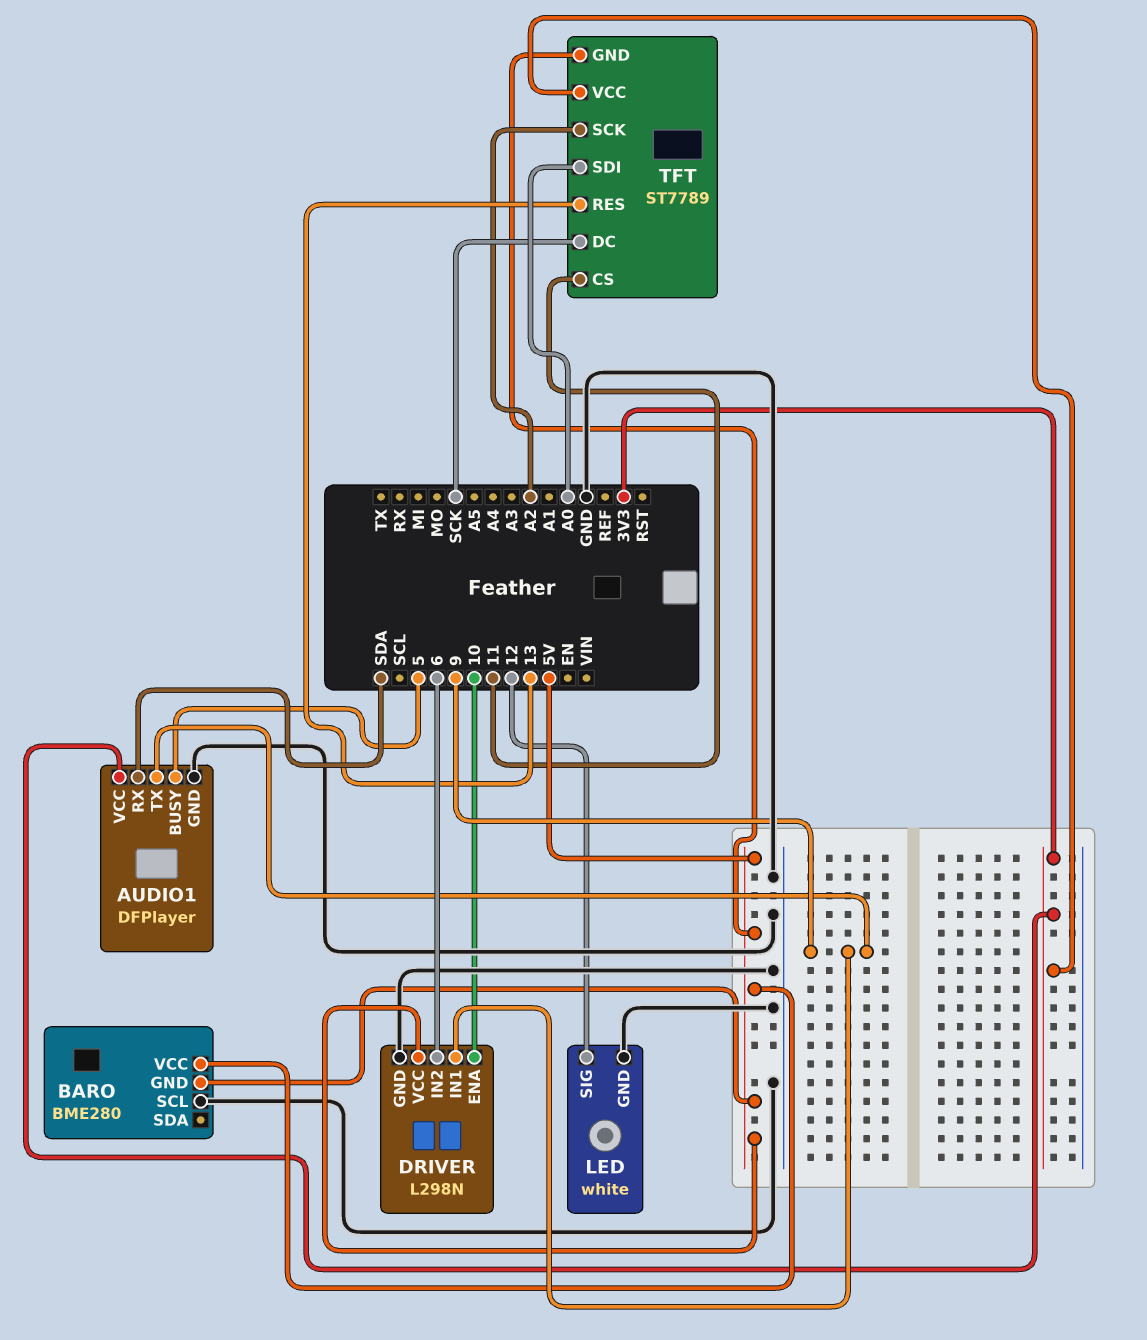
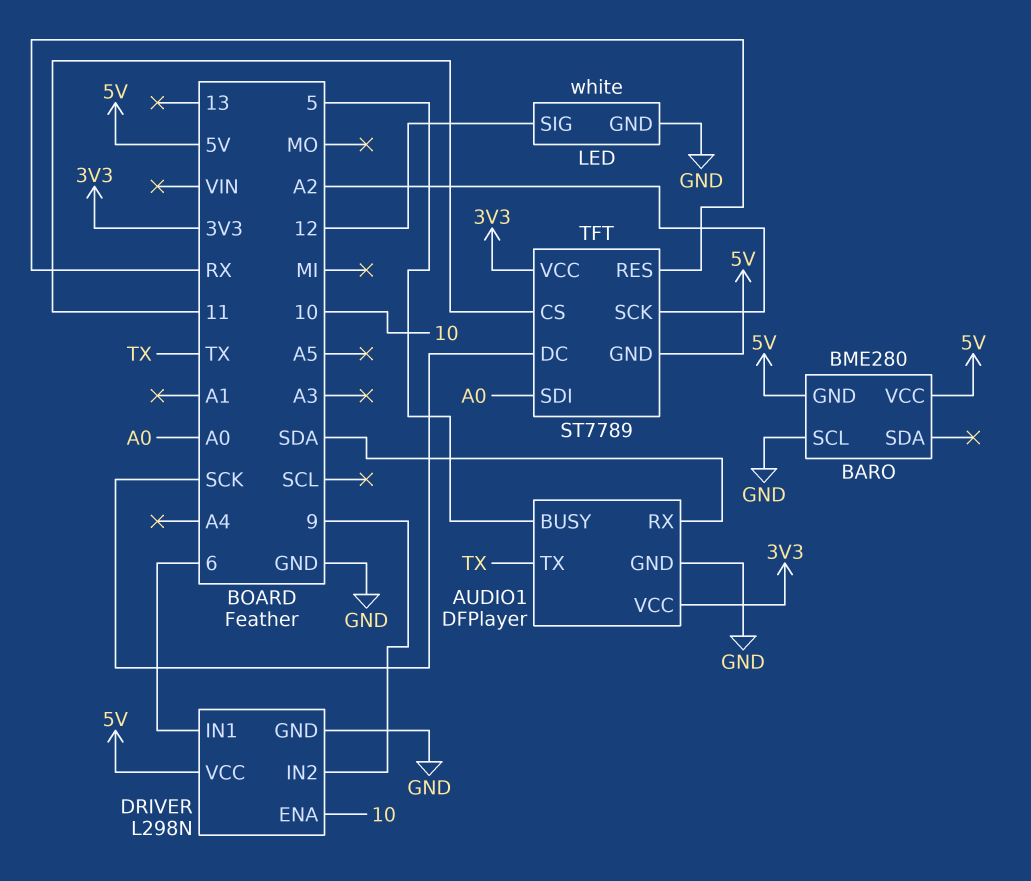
AUDIO1 pin TX: 9 -> TX
DRIVER pin IN1: 9 -> 6
DRIVER pin IN2: 6 -> 9
TFT pin RES: 13 -> RX

